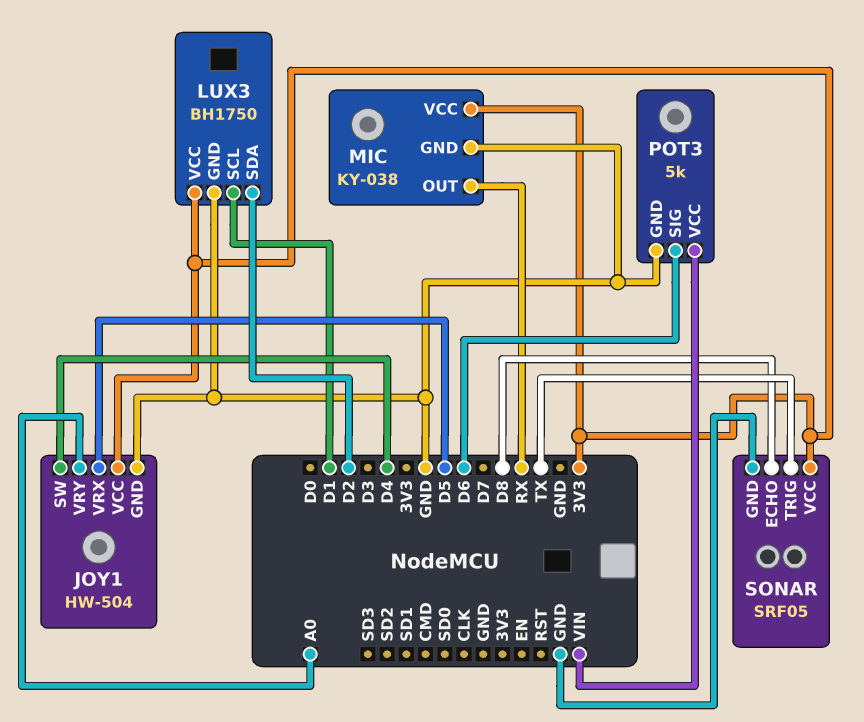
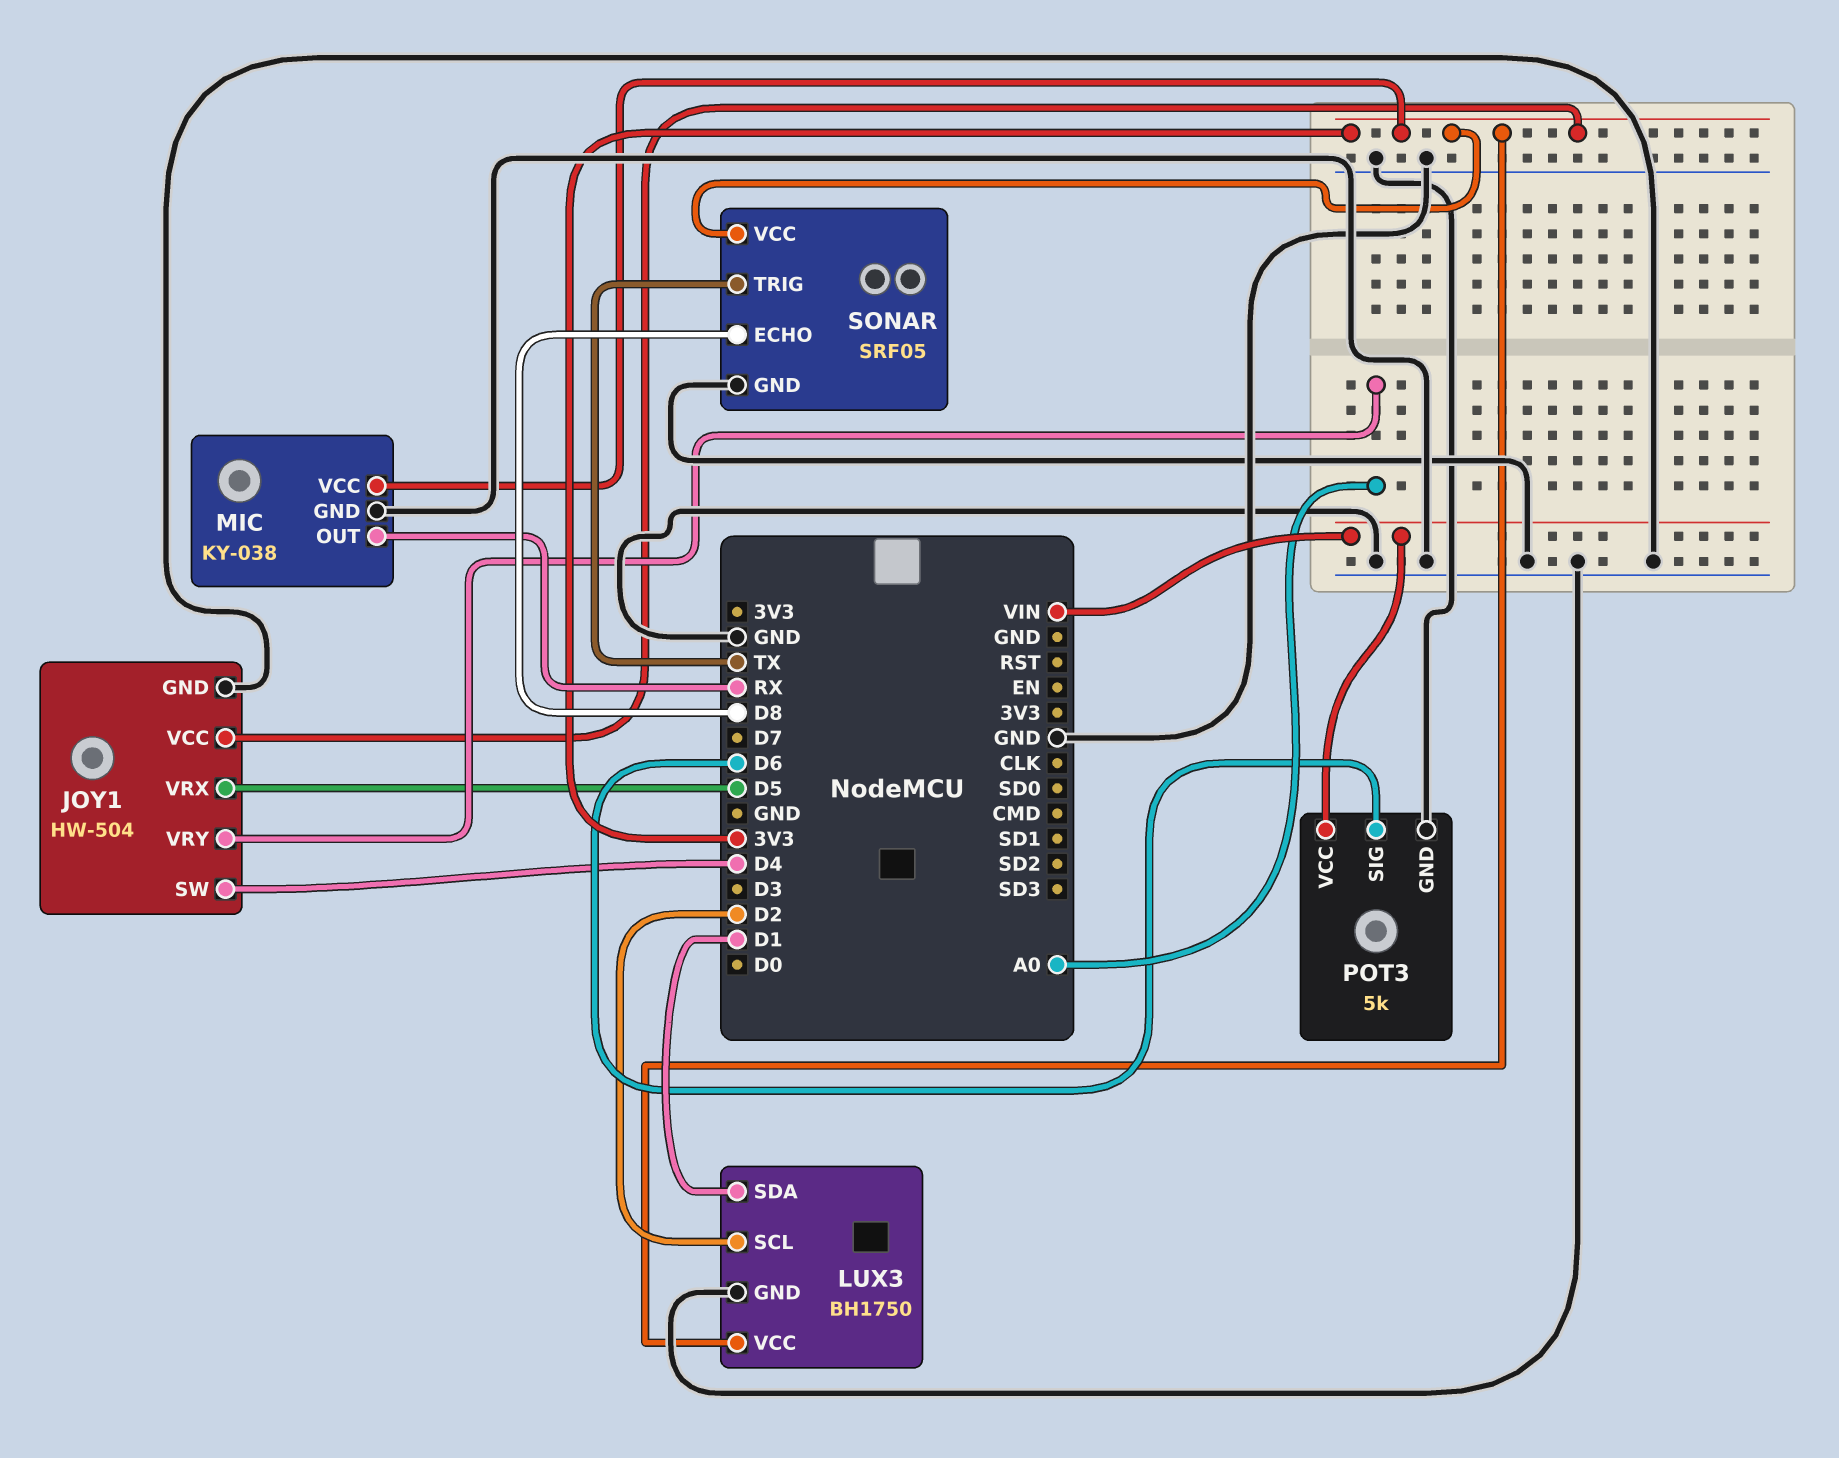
LUX3 pin SCL: D1 -> D2
LUX3 pin SDA: D2 -> D1

